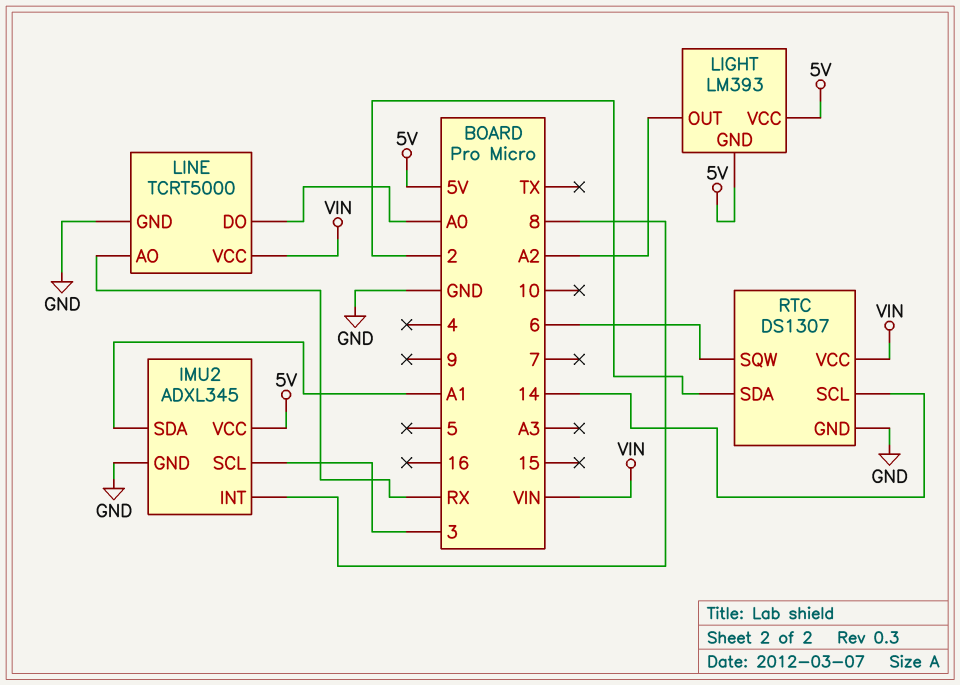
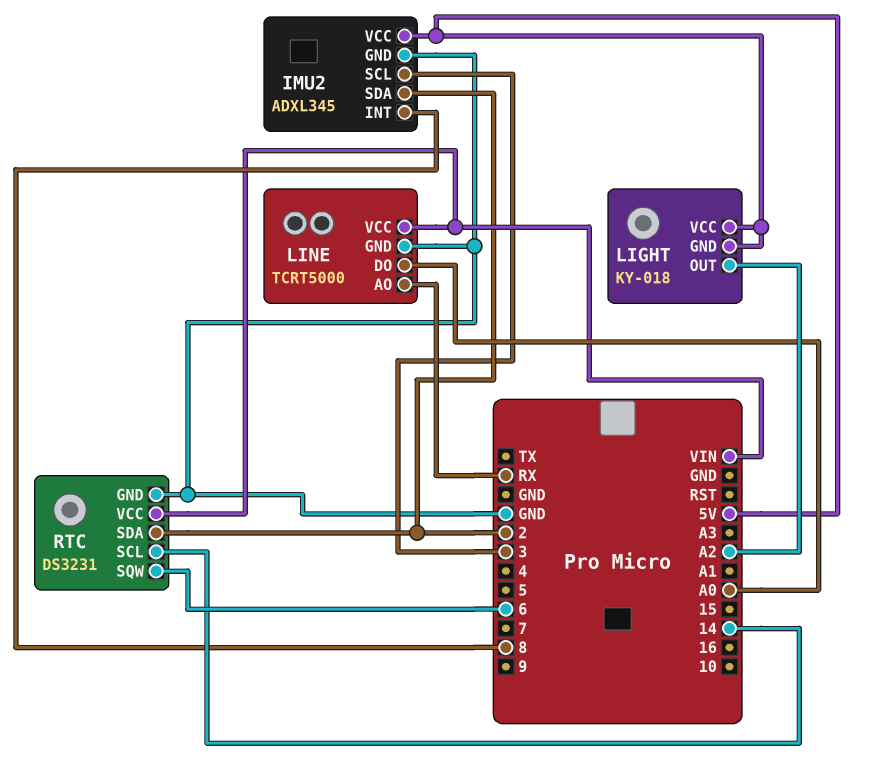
IMU2 pin SDA: A1 -> 2
LIGHT: LM393 -> KY-018
RTC: DS1307 -> DS3231

